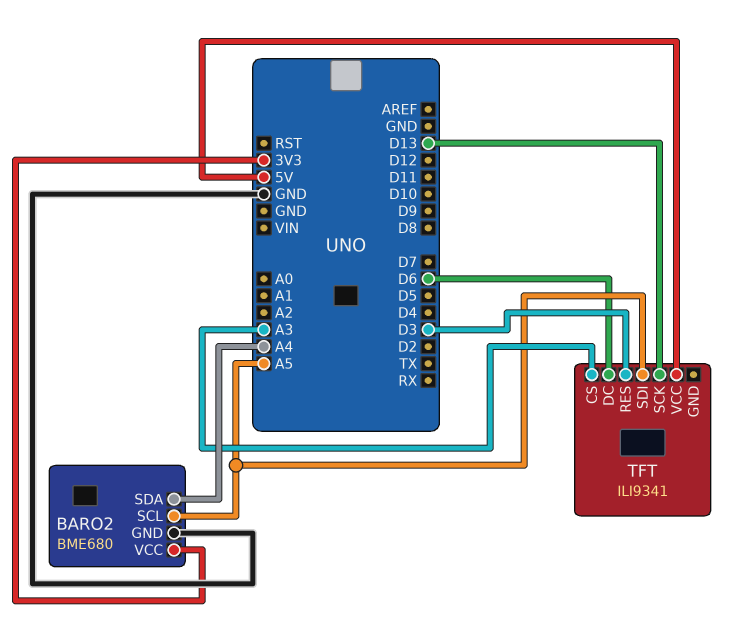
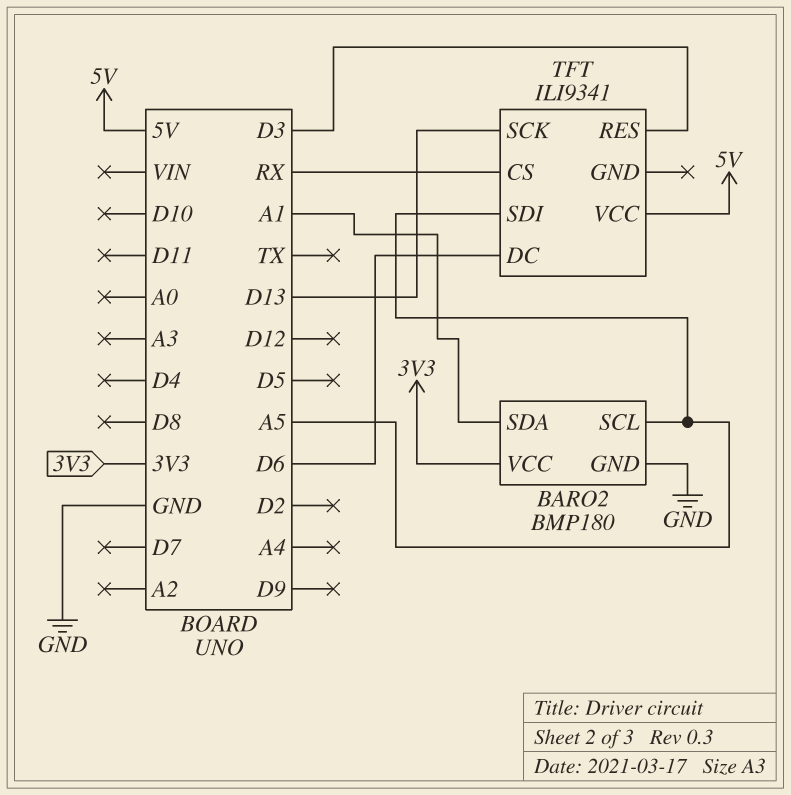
BARO2: BME680 -> BMP180
BARO2 pin SDA: A4 -> A1
TFT pin CS: A3 -> RX

